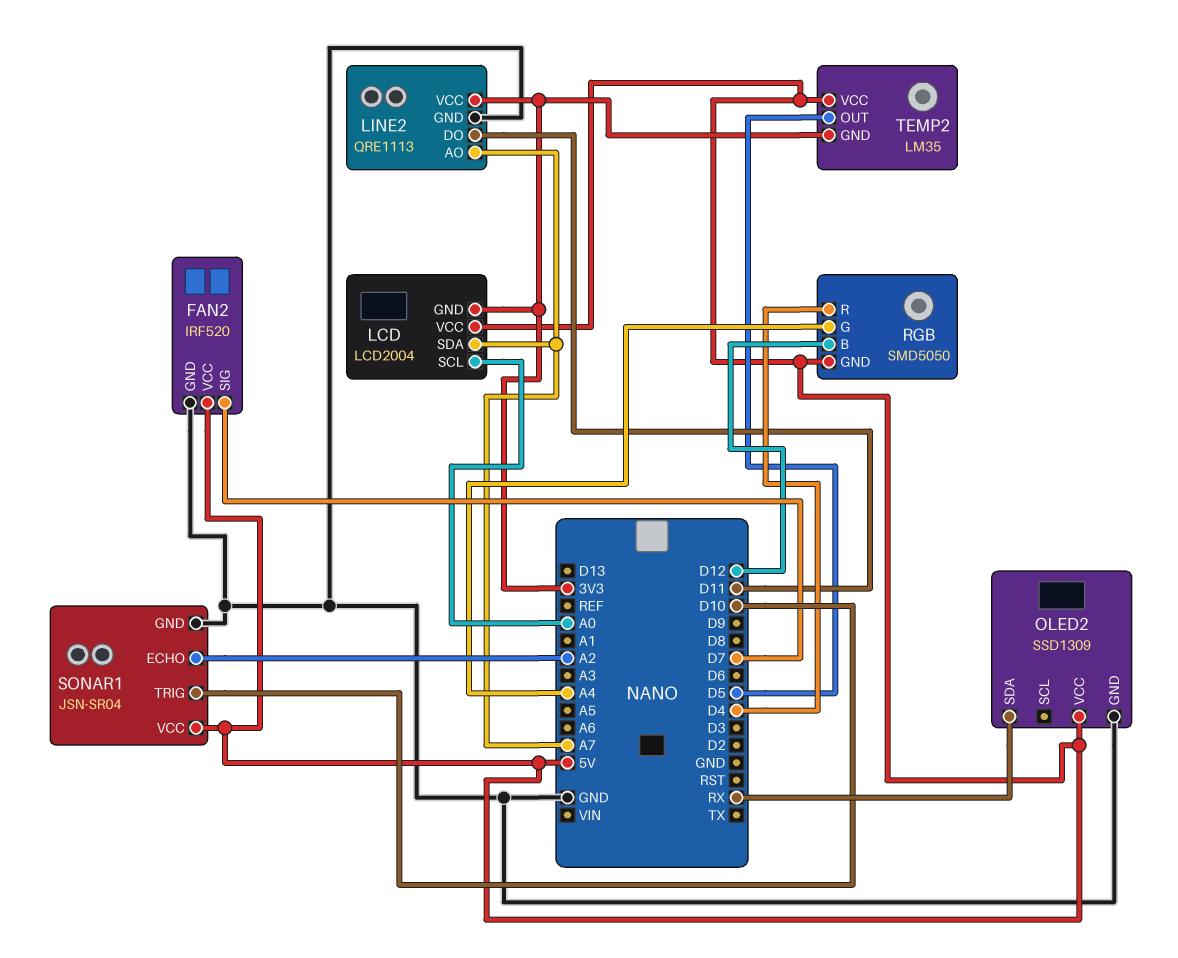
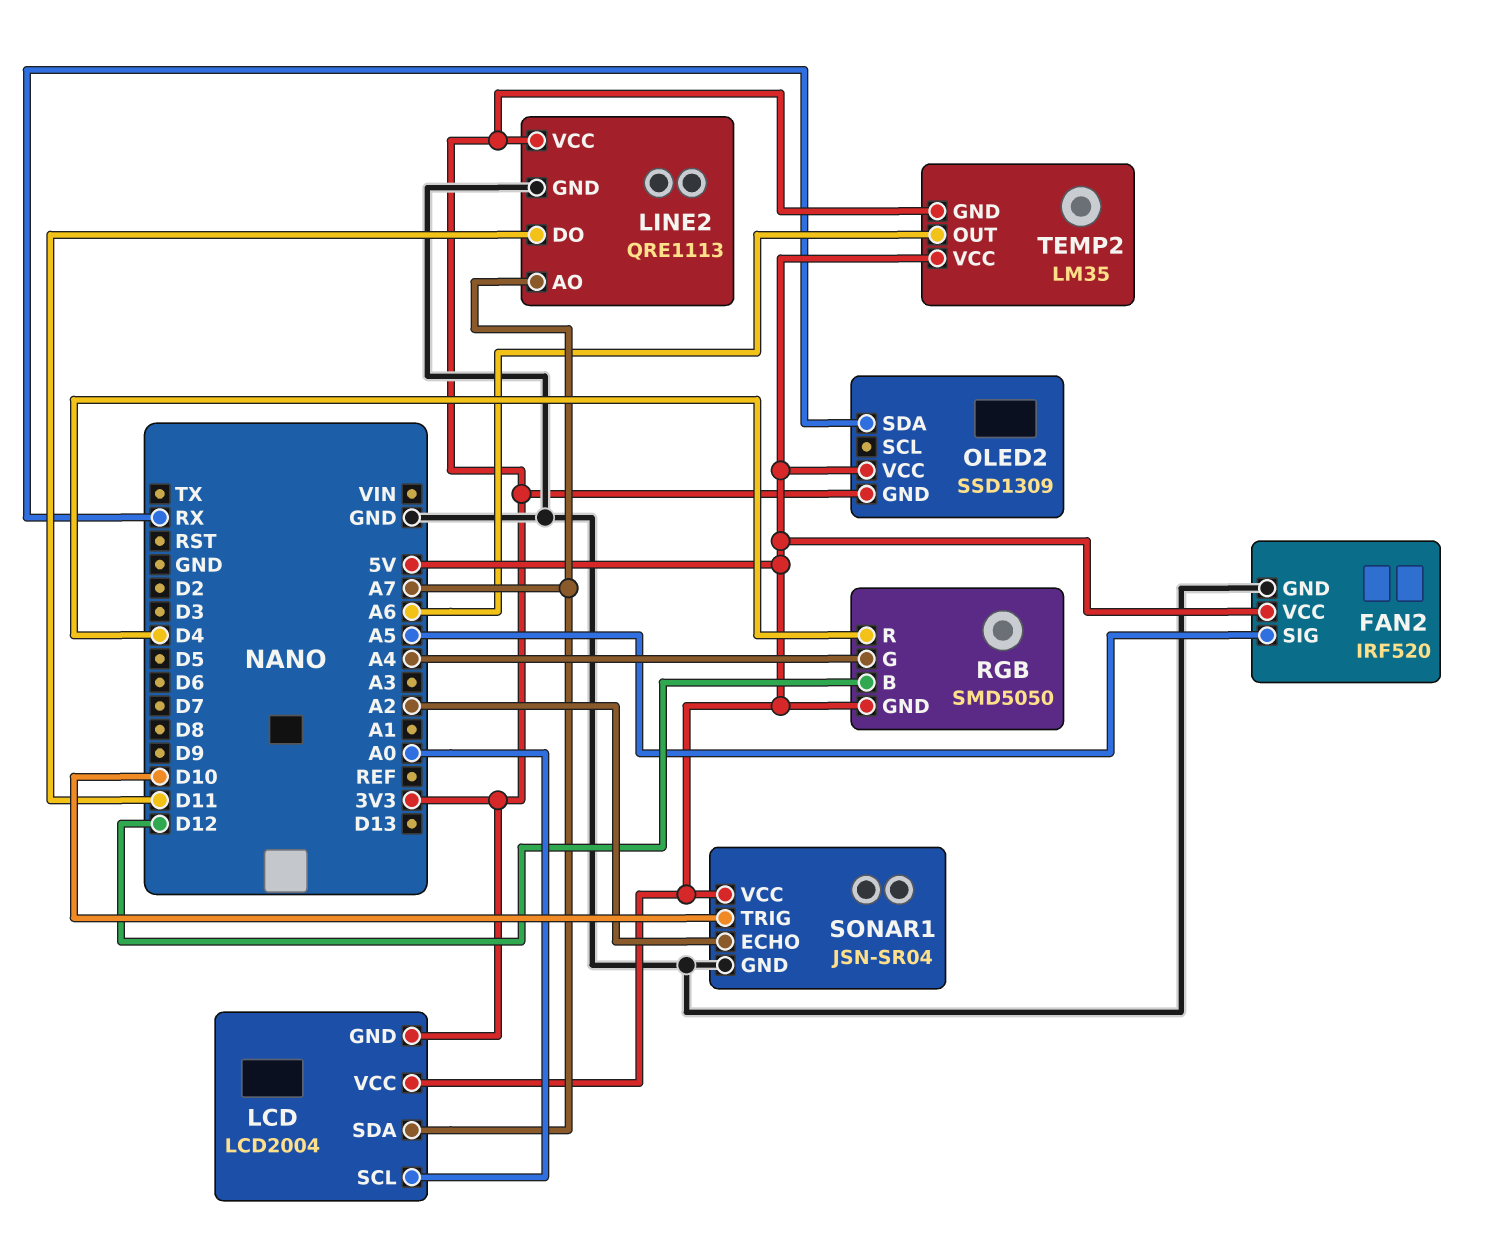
FAN2 pin SIG: D7 -> A5
OLED2 pin GND: GND -> 3V3
TEMP2 pin OUT: D5 -> A6

